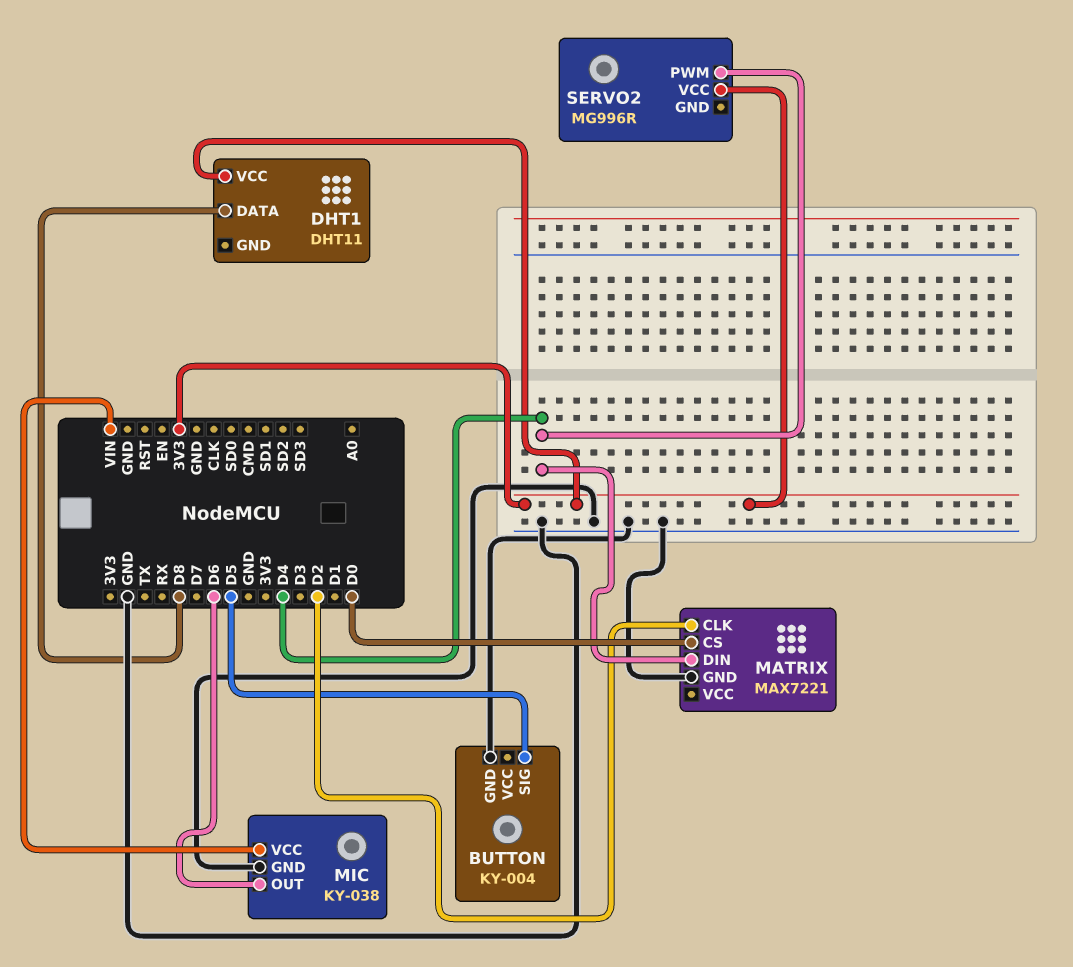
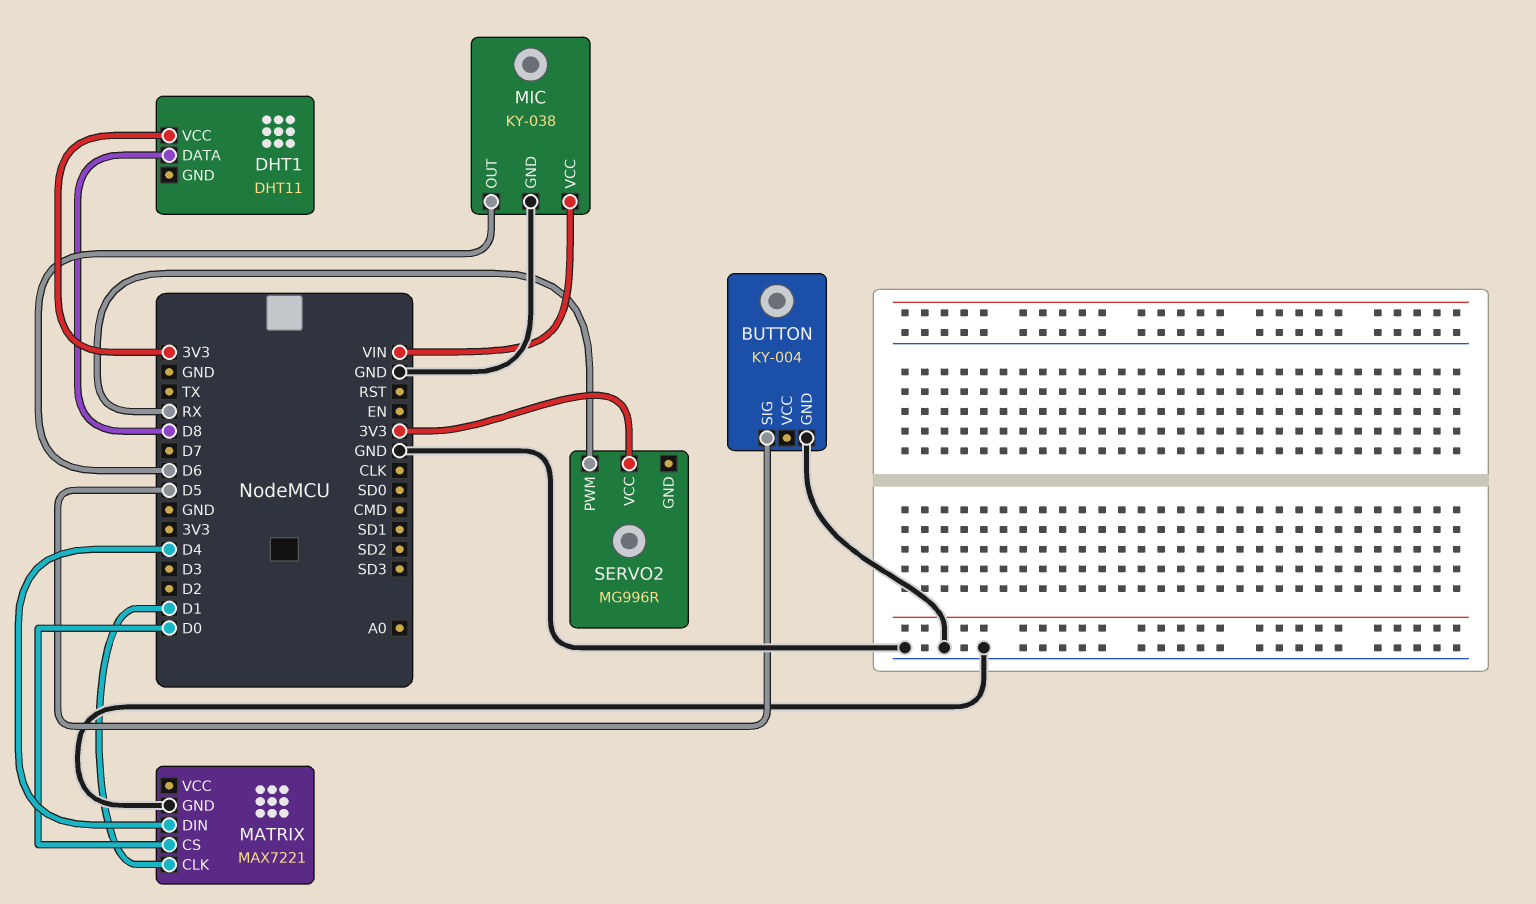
MATRIX pin CLK: D2 -> D1
SERVO2 pin PWM: D4 -> RX

